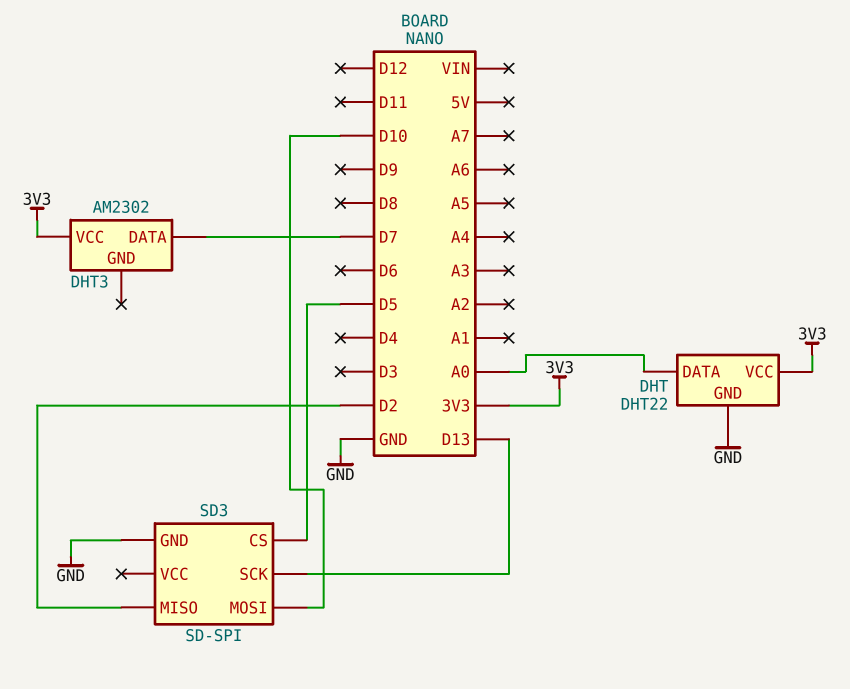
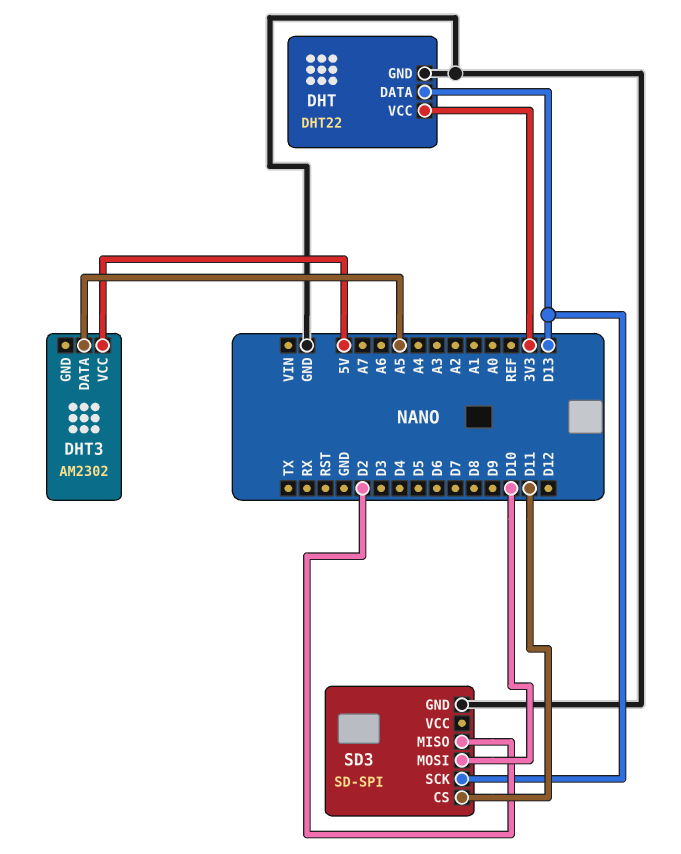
DHT pin DATA: A0 -> D13
DHT3 pin DATA: D7 -> A5
DHT3 pin VCC: 3V3 -> 5V
SD3 pin CS: D5 -> D11

